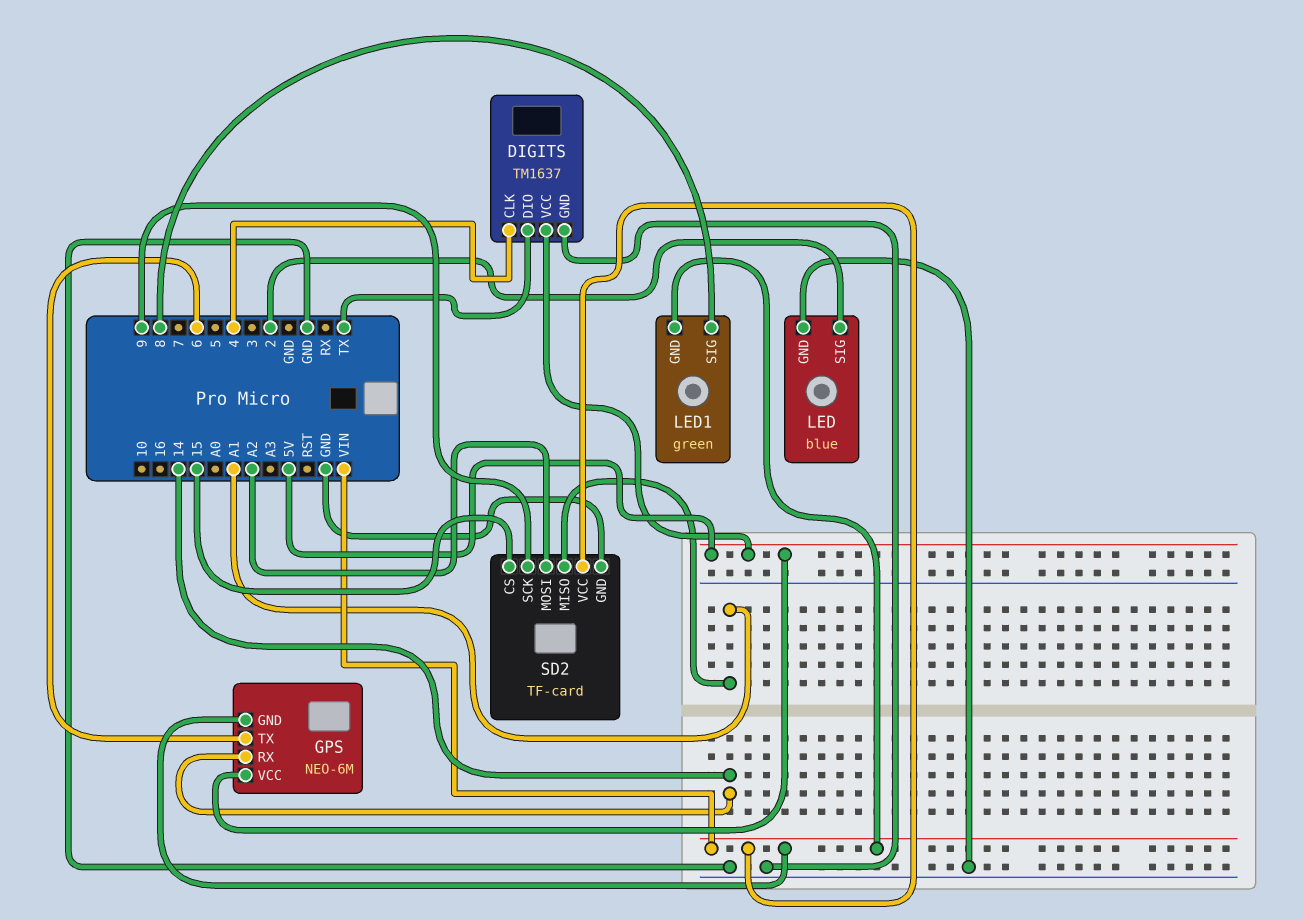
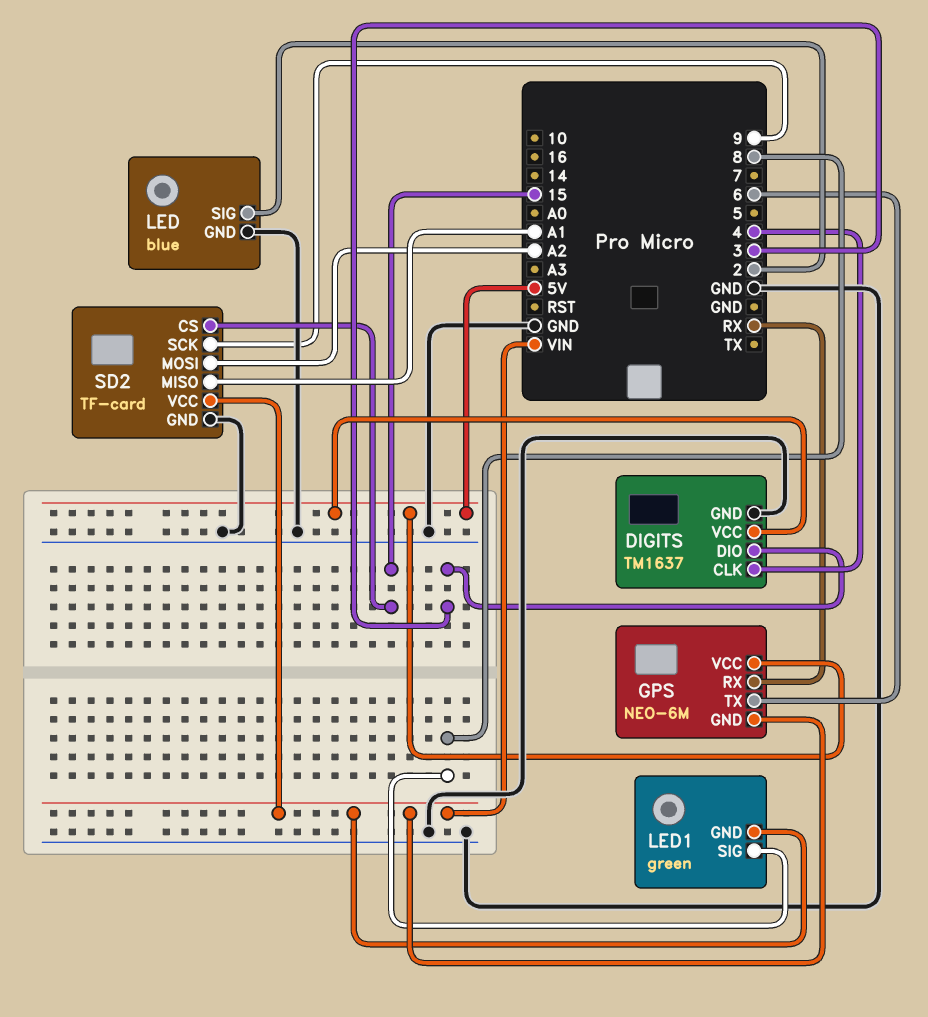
DIGITS pin DIO: TX -> 3
GPS pin RX: 14 -> RX

